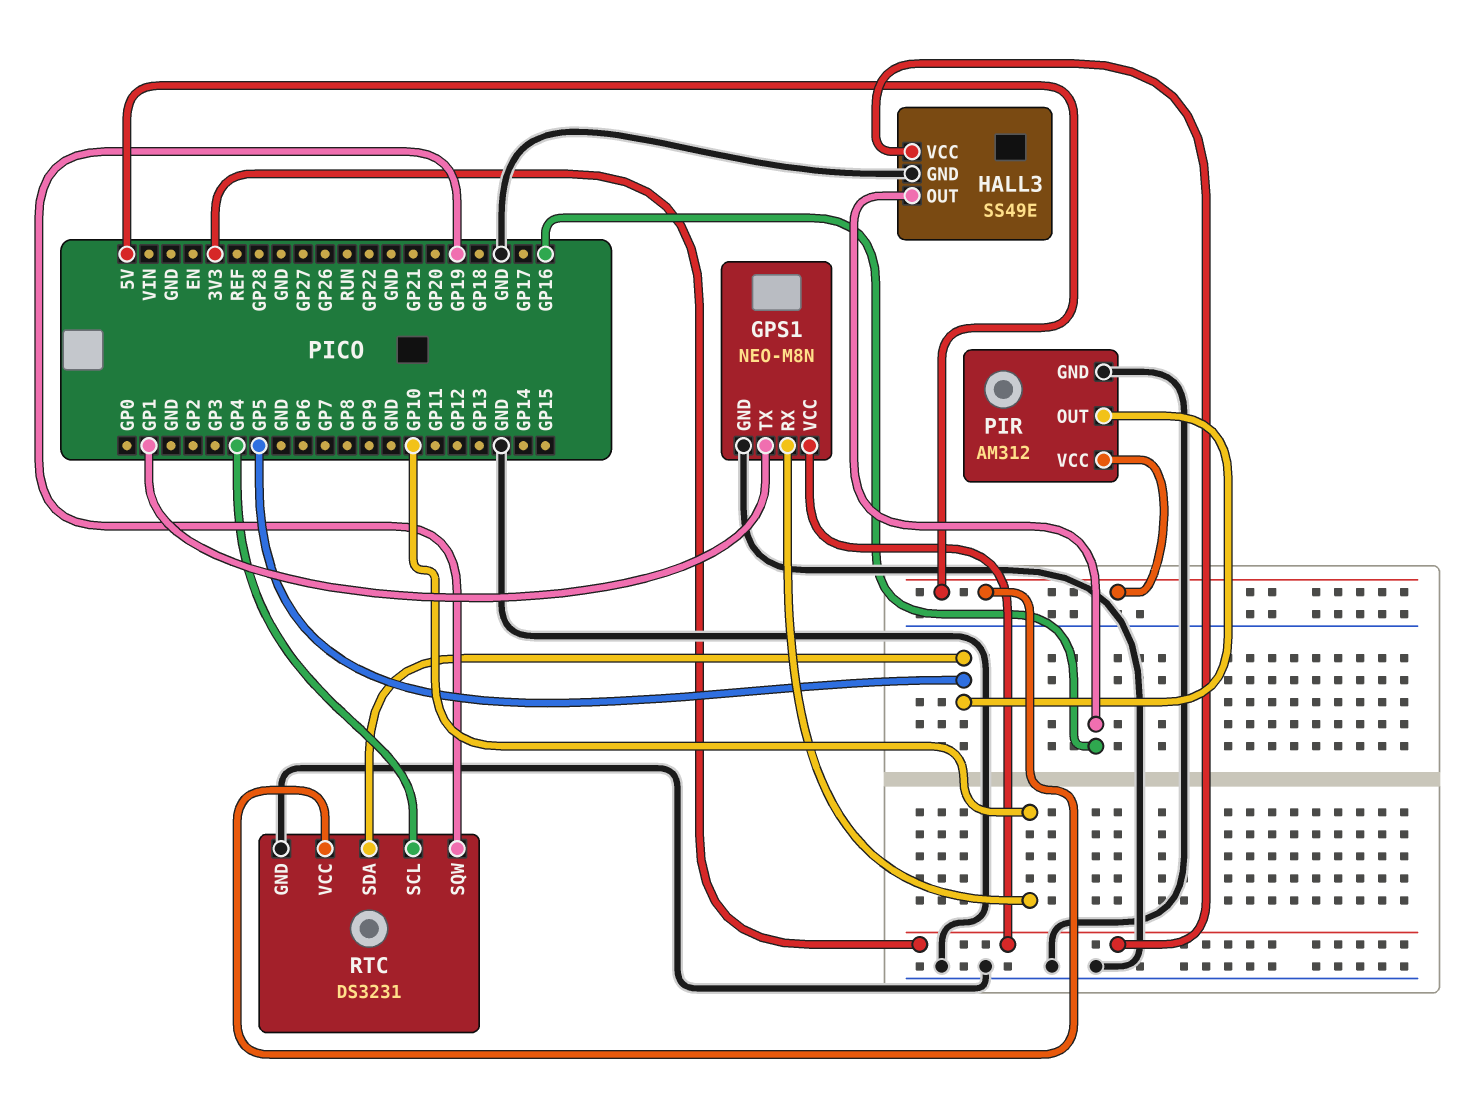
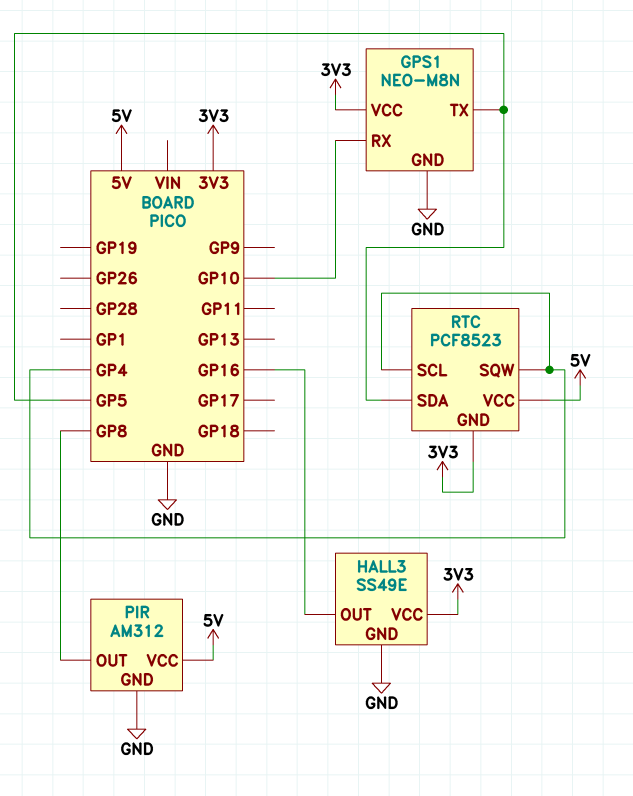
GPS1 pin TX: GP1 -> GP5
PIR pin OUT: GP5 -> GP8
RTC: DS3231 -> PCF8523
RTC pin GND: GND -> 3V3
RTC pin SQW: GP19 -> GP4

